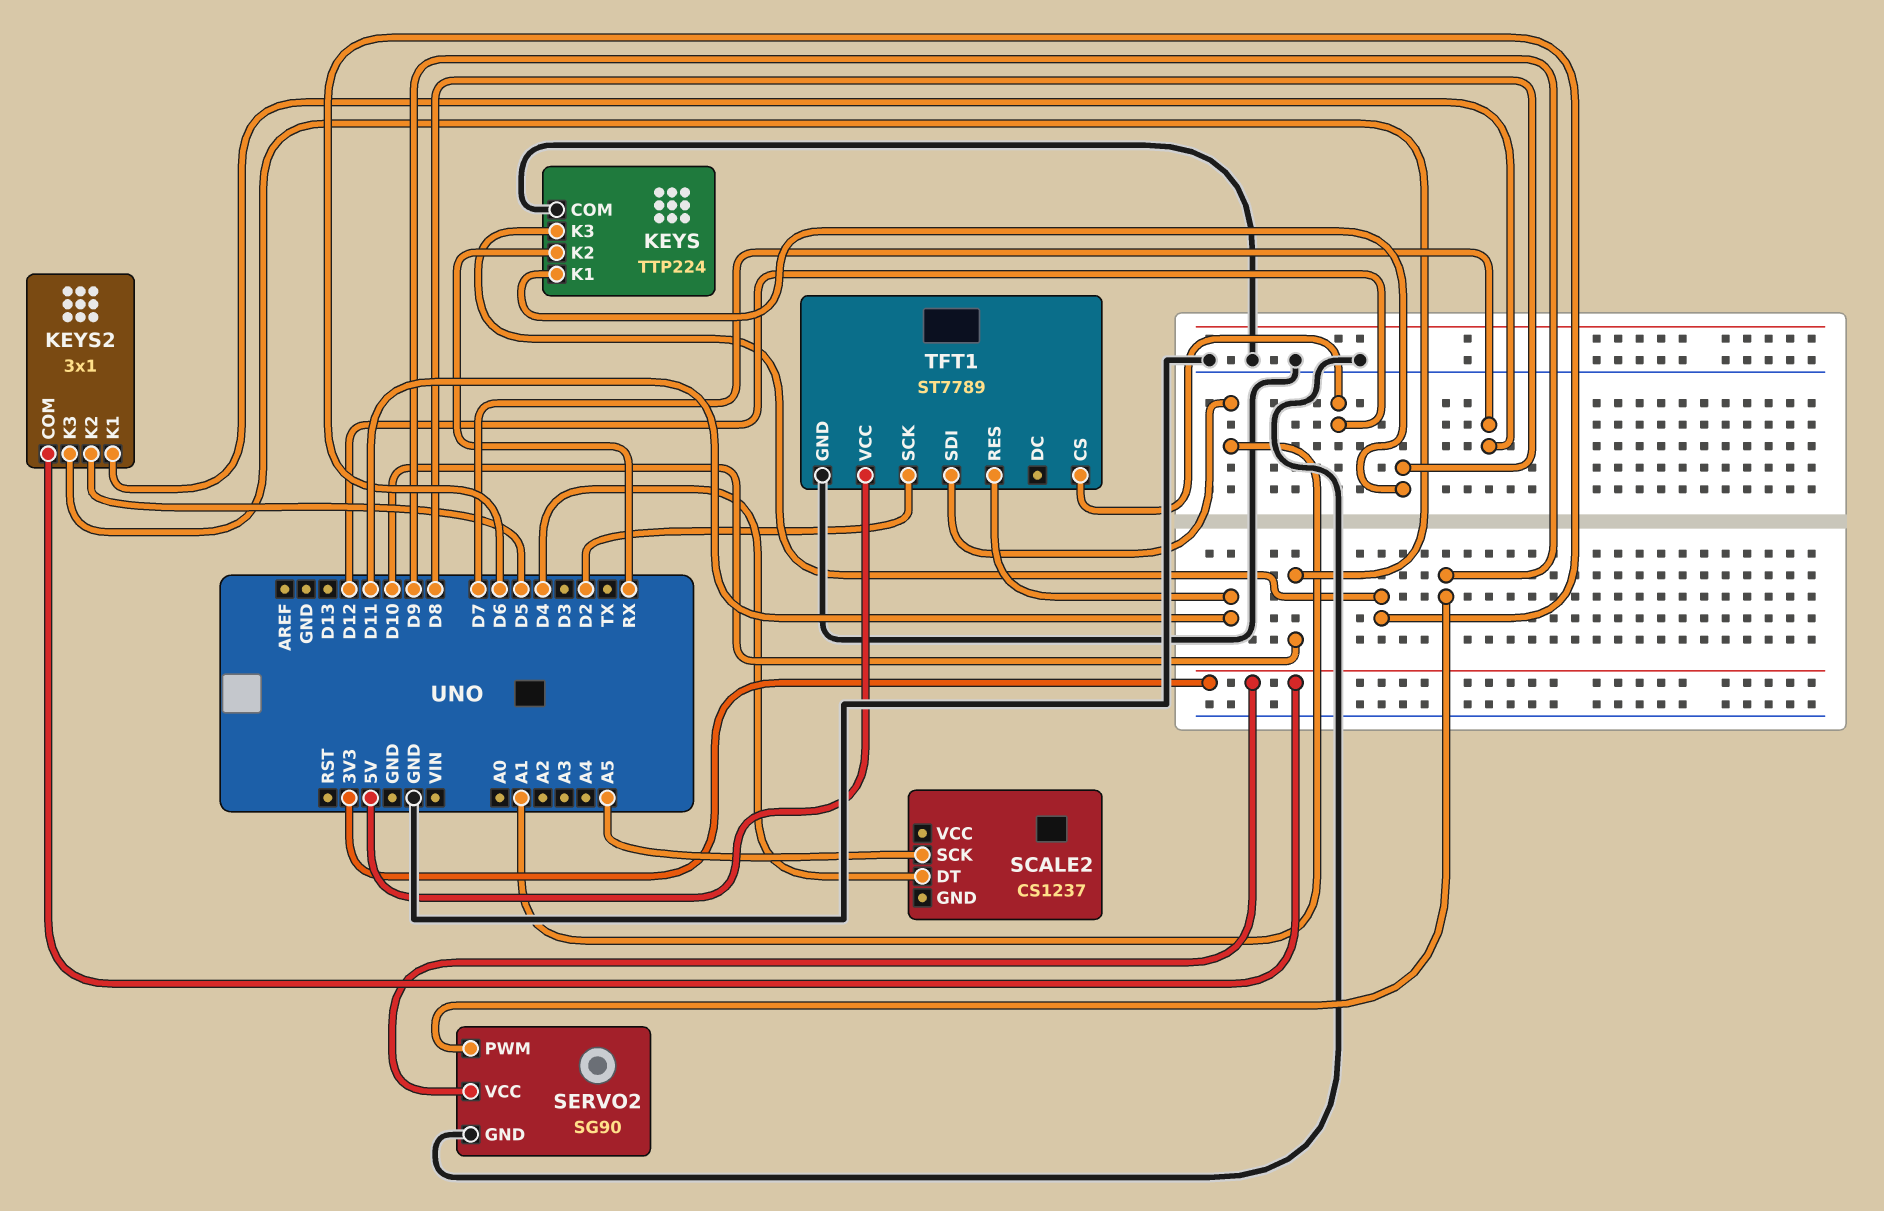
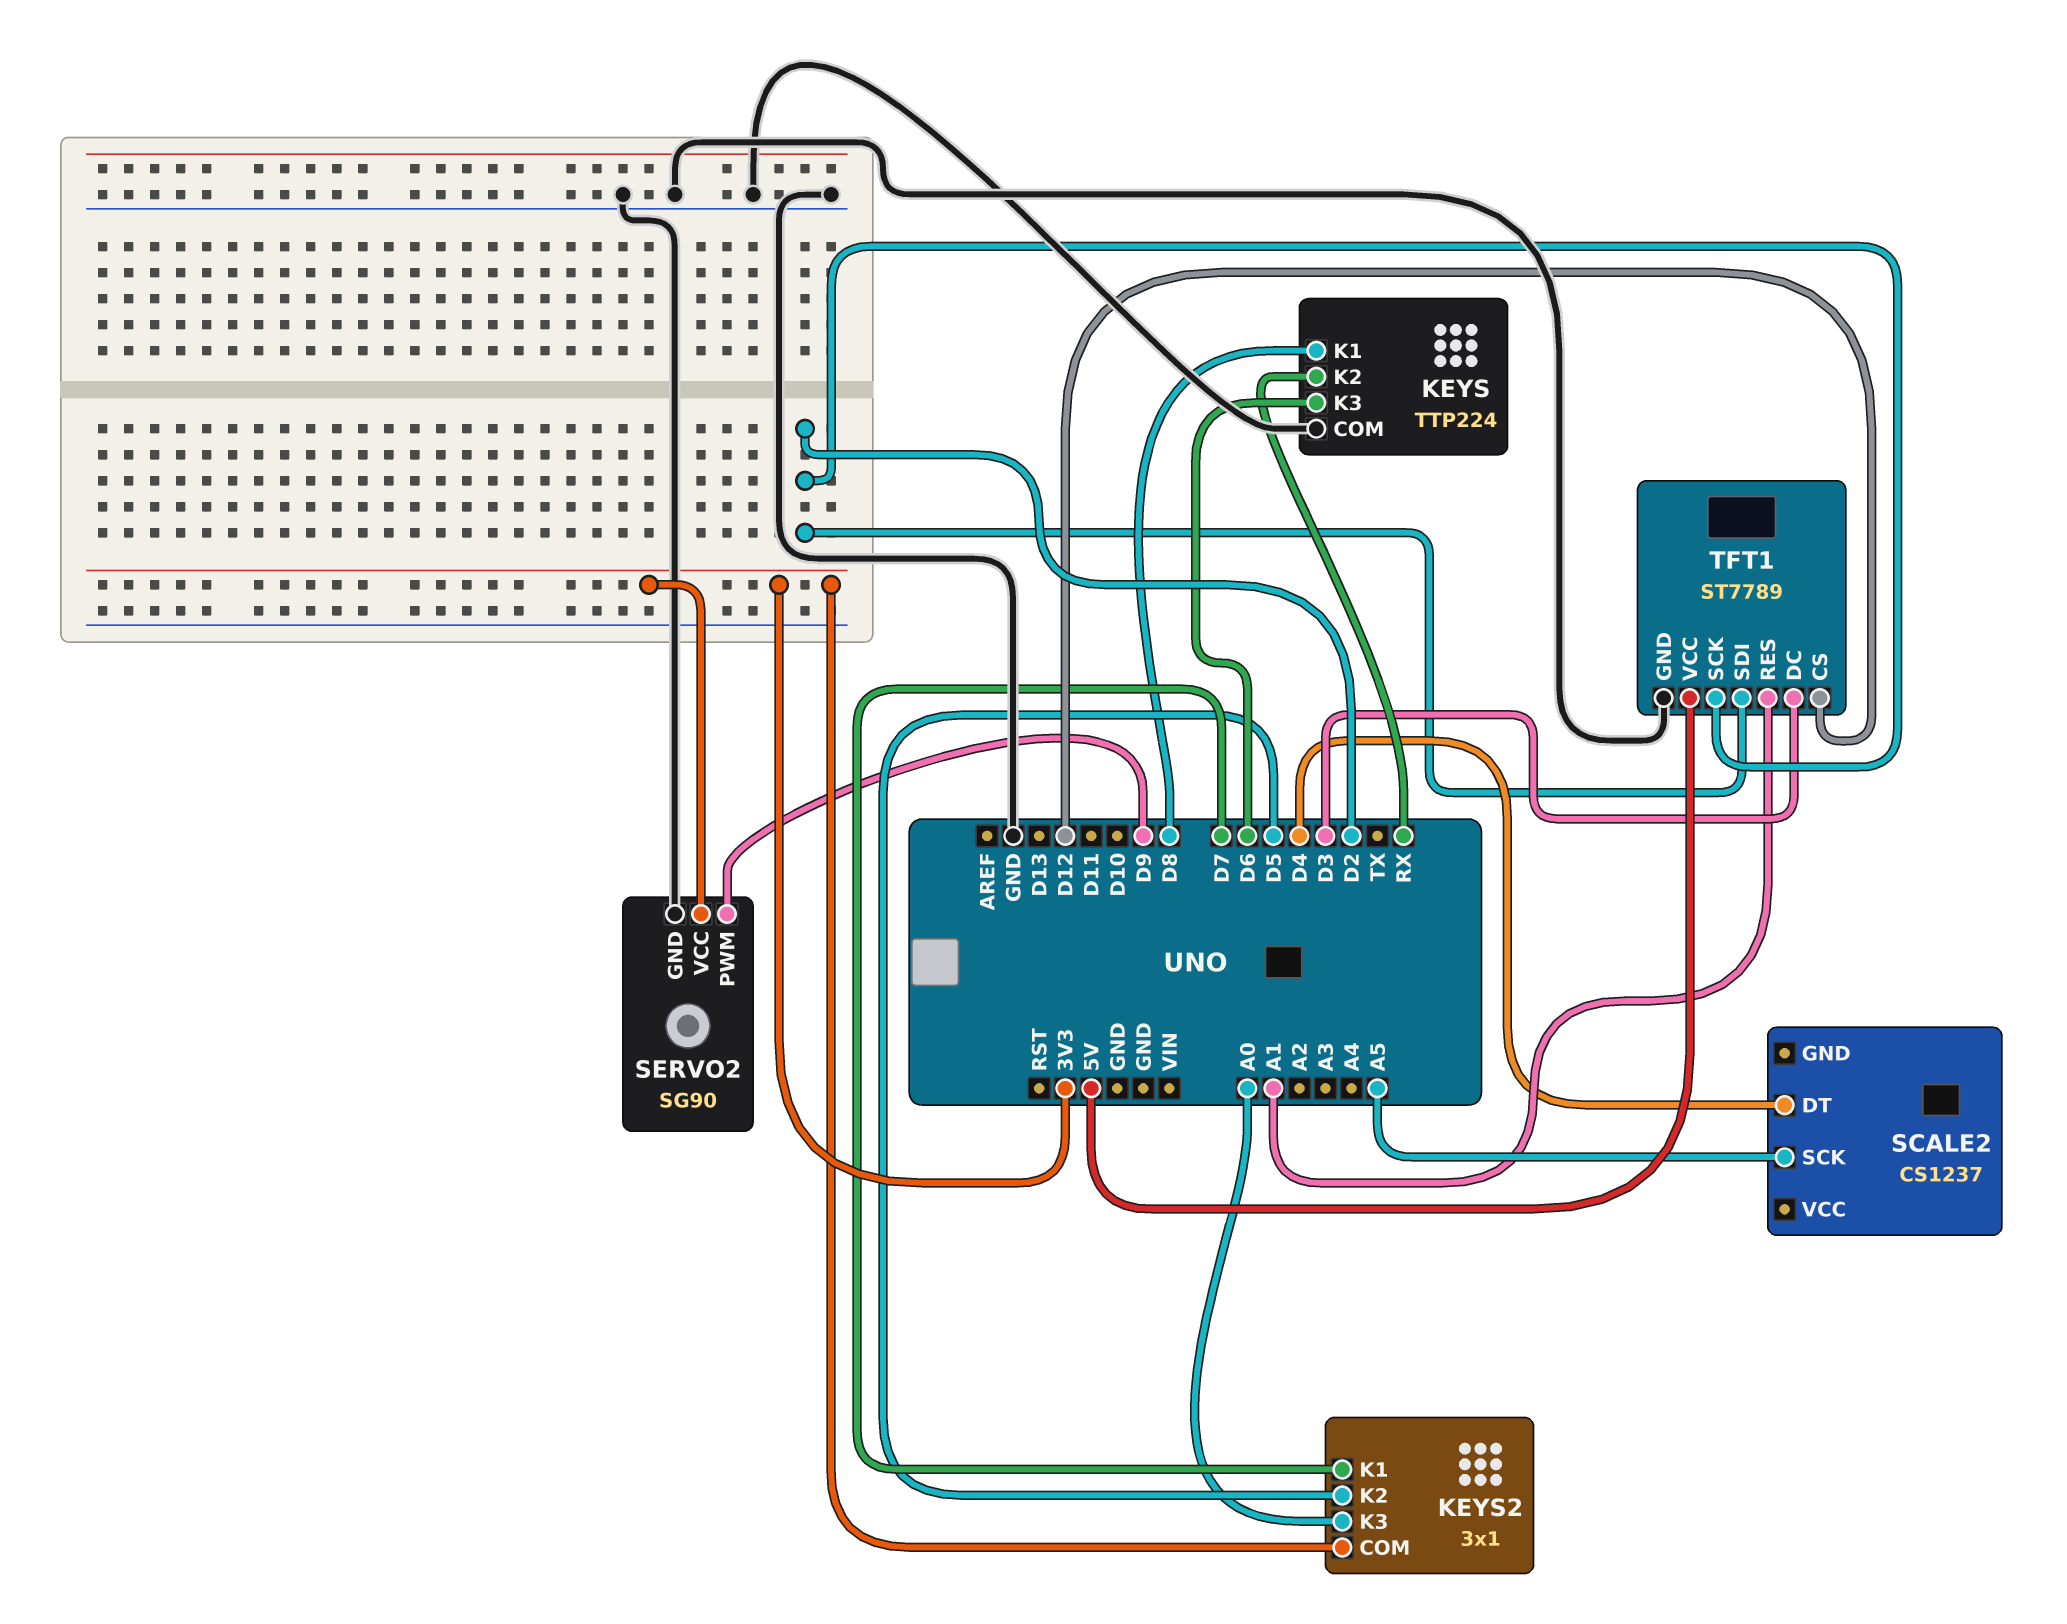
KEYS2 pin K3: D10 -> A0
TFT1 pin DC: none -> D3
TFT1 pin RES: D11 -> A1
TFT1 pin SDI: A1 -> D2

